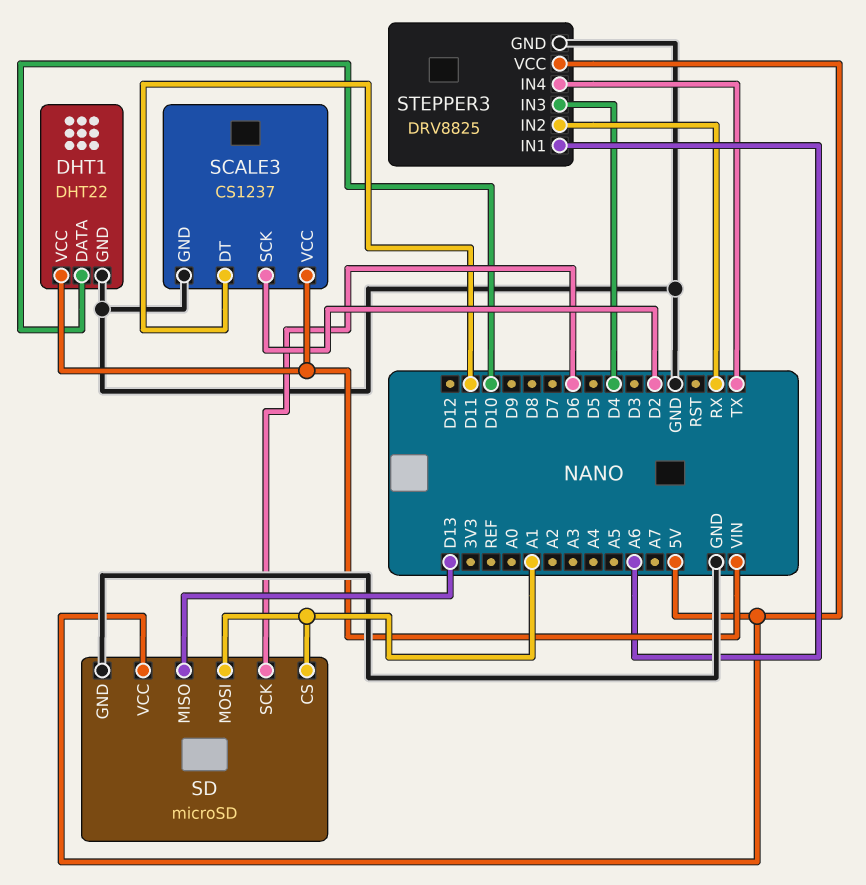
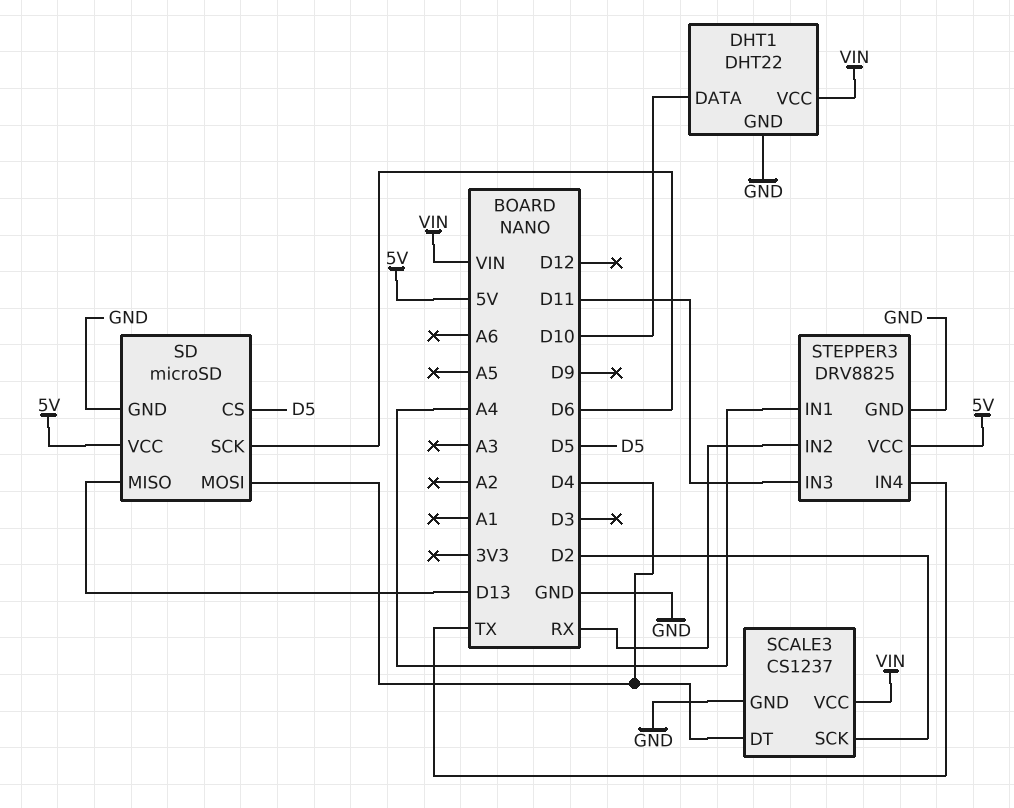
SCALE3 pin DT: D11 -> D4
SD pin CS: A1 -> D5
SD pin MOSI: A1 -> D4
STEPPER3 pin IN1: A6 -> A4
STEPPER3 pin IN3: D4 -> D11

